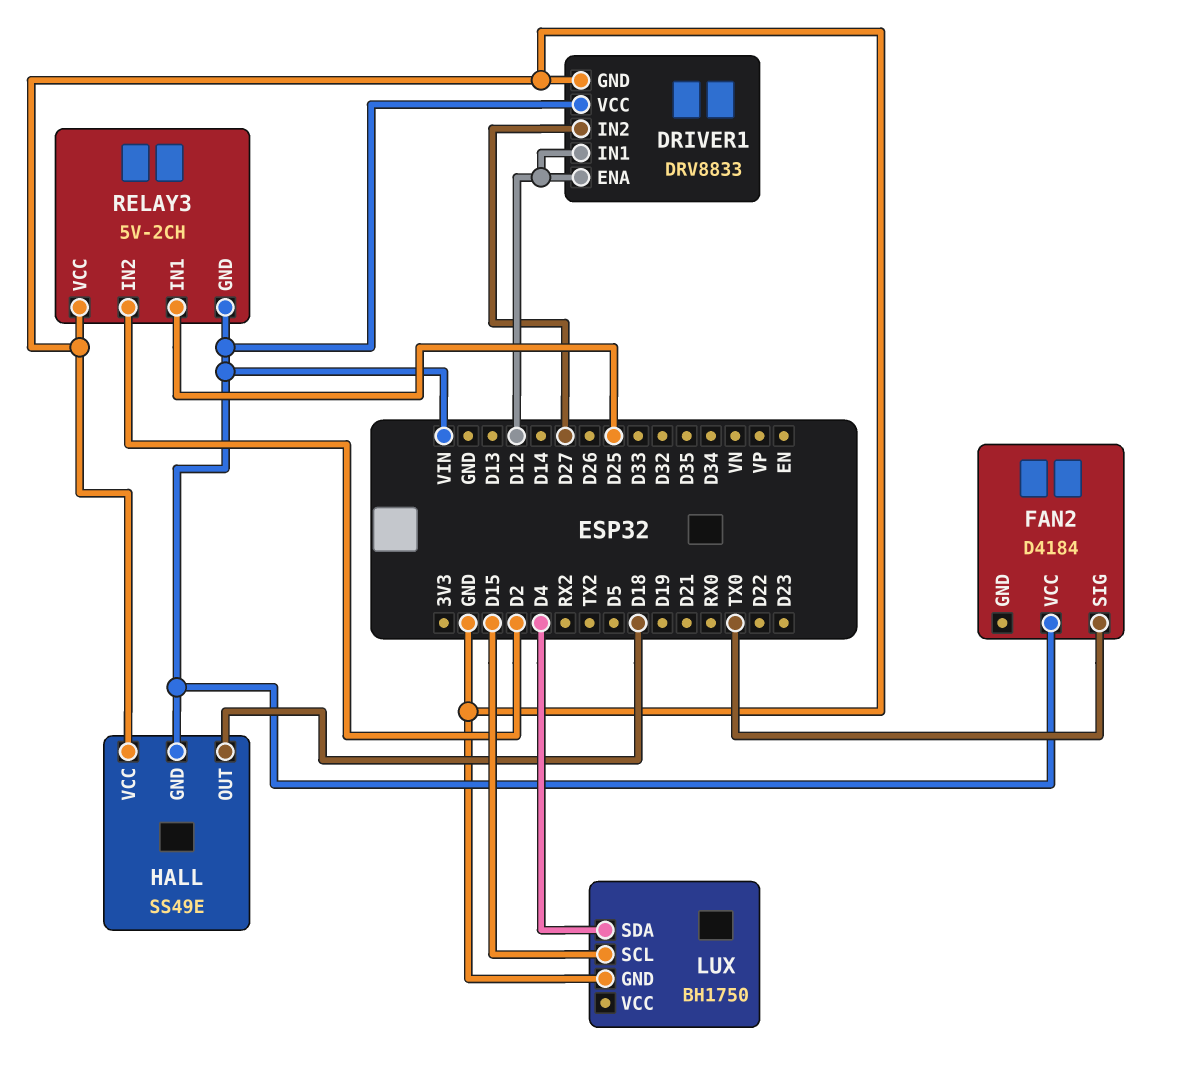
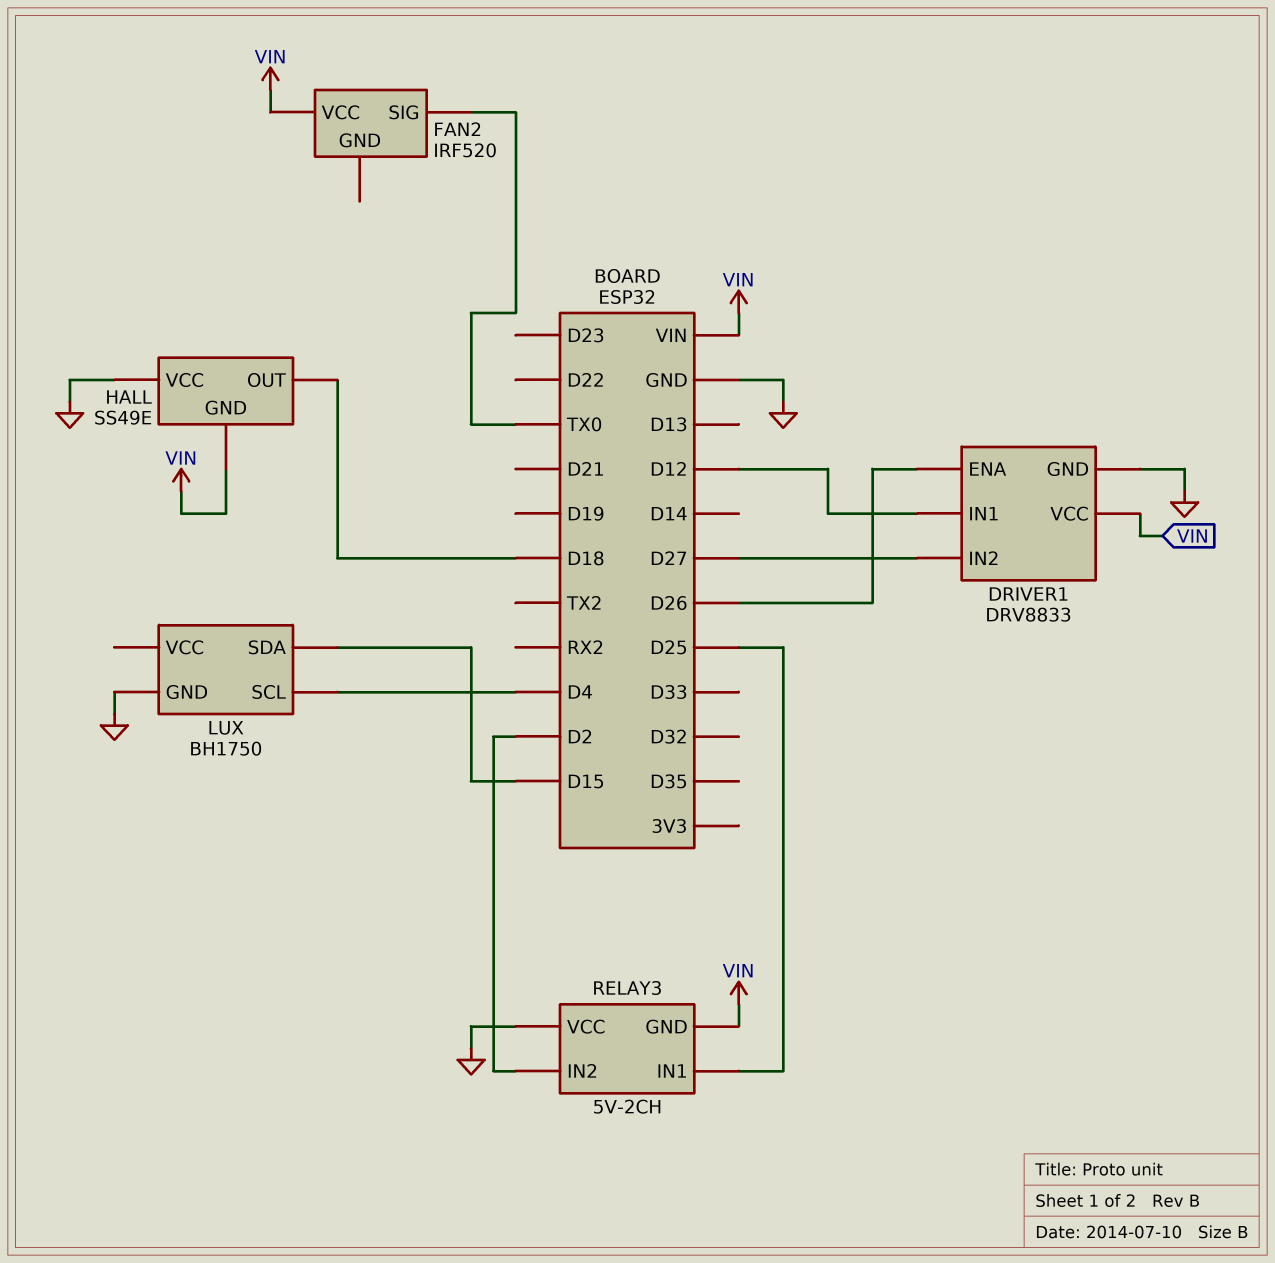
DRIVER1 pin ENA: D12 -> D26
FAN2: D4184 -> IRF520
LUX pin SCL: D15 -> D4
LUX pin SDA: D4 -> D15

